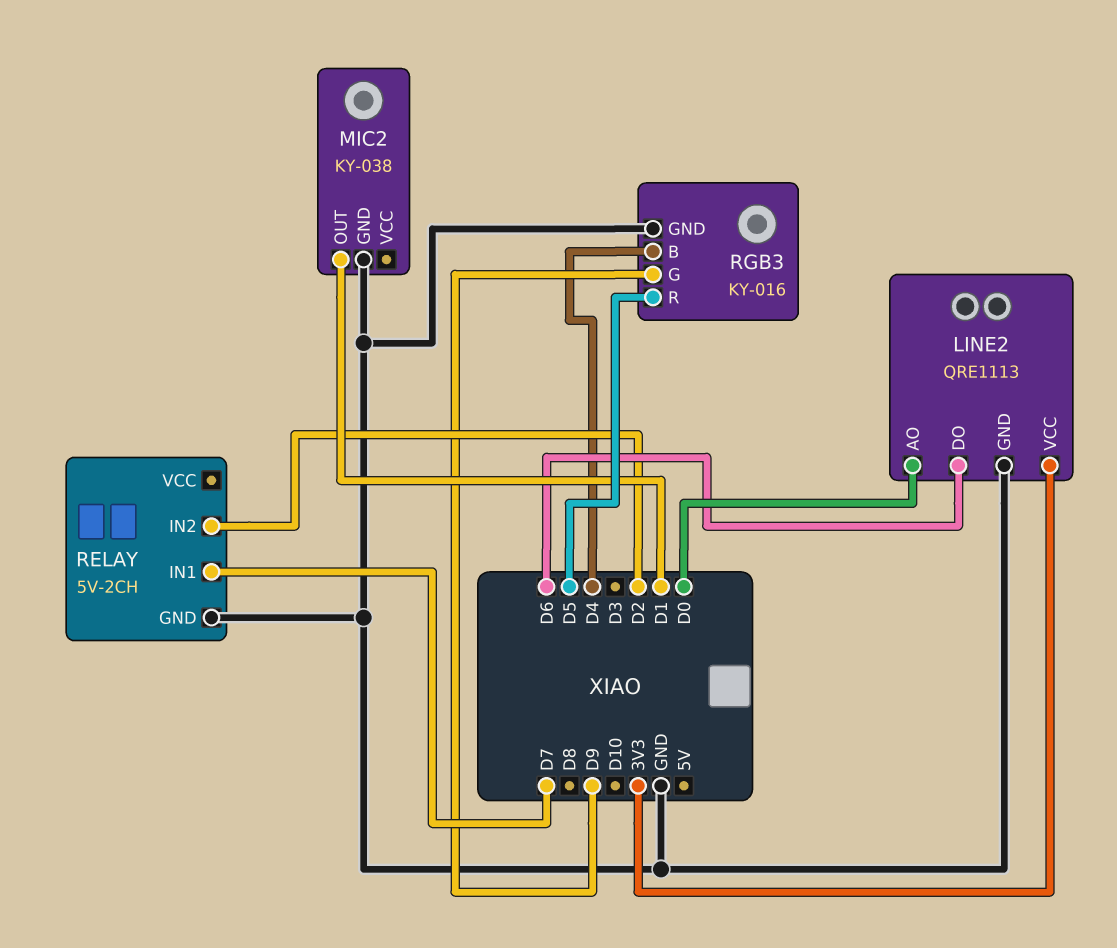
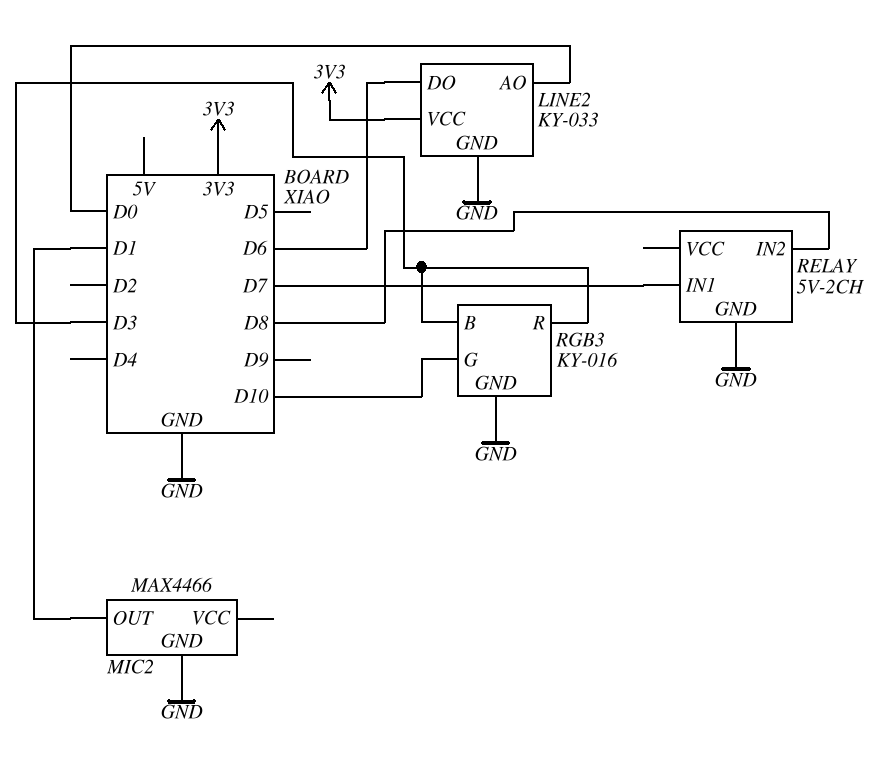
LINE2: QRE1113 -> KY-033
MIC2: KY-038 -> MAX4466
RELAY pin IN2: D2 -> D8
RGB3 pin B: D4 -> D3
RGB3 pin G: D9 -> D10
RGB3 pin R: D5 -> D3

